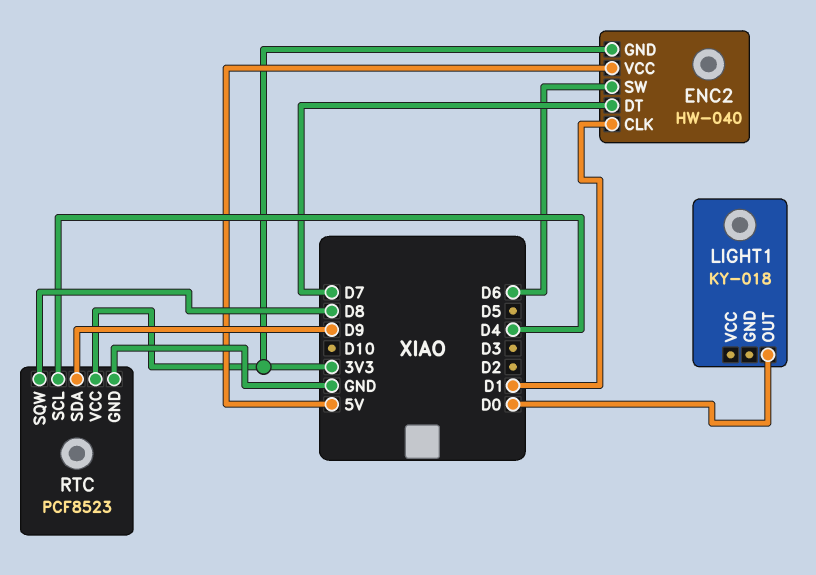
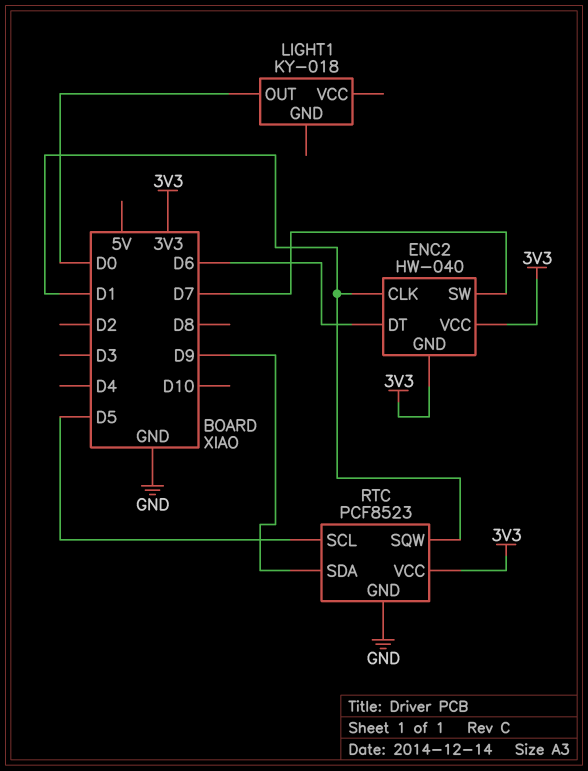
ENC2 pin DT: D7 -> D6
ENC2 pin SW: D6 -> D7
ENC2 pin VCC: 5V -> 3V3
RTC pin SCL: D4 -> D5
RTC pin SQW: D8 -> D1

